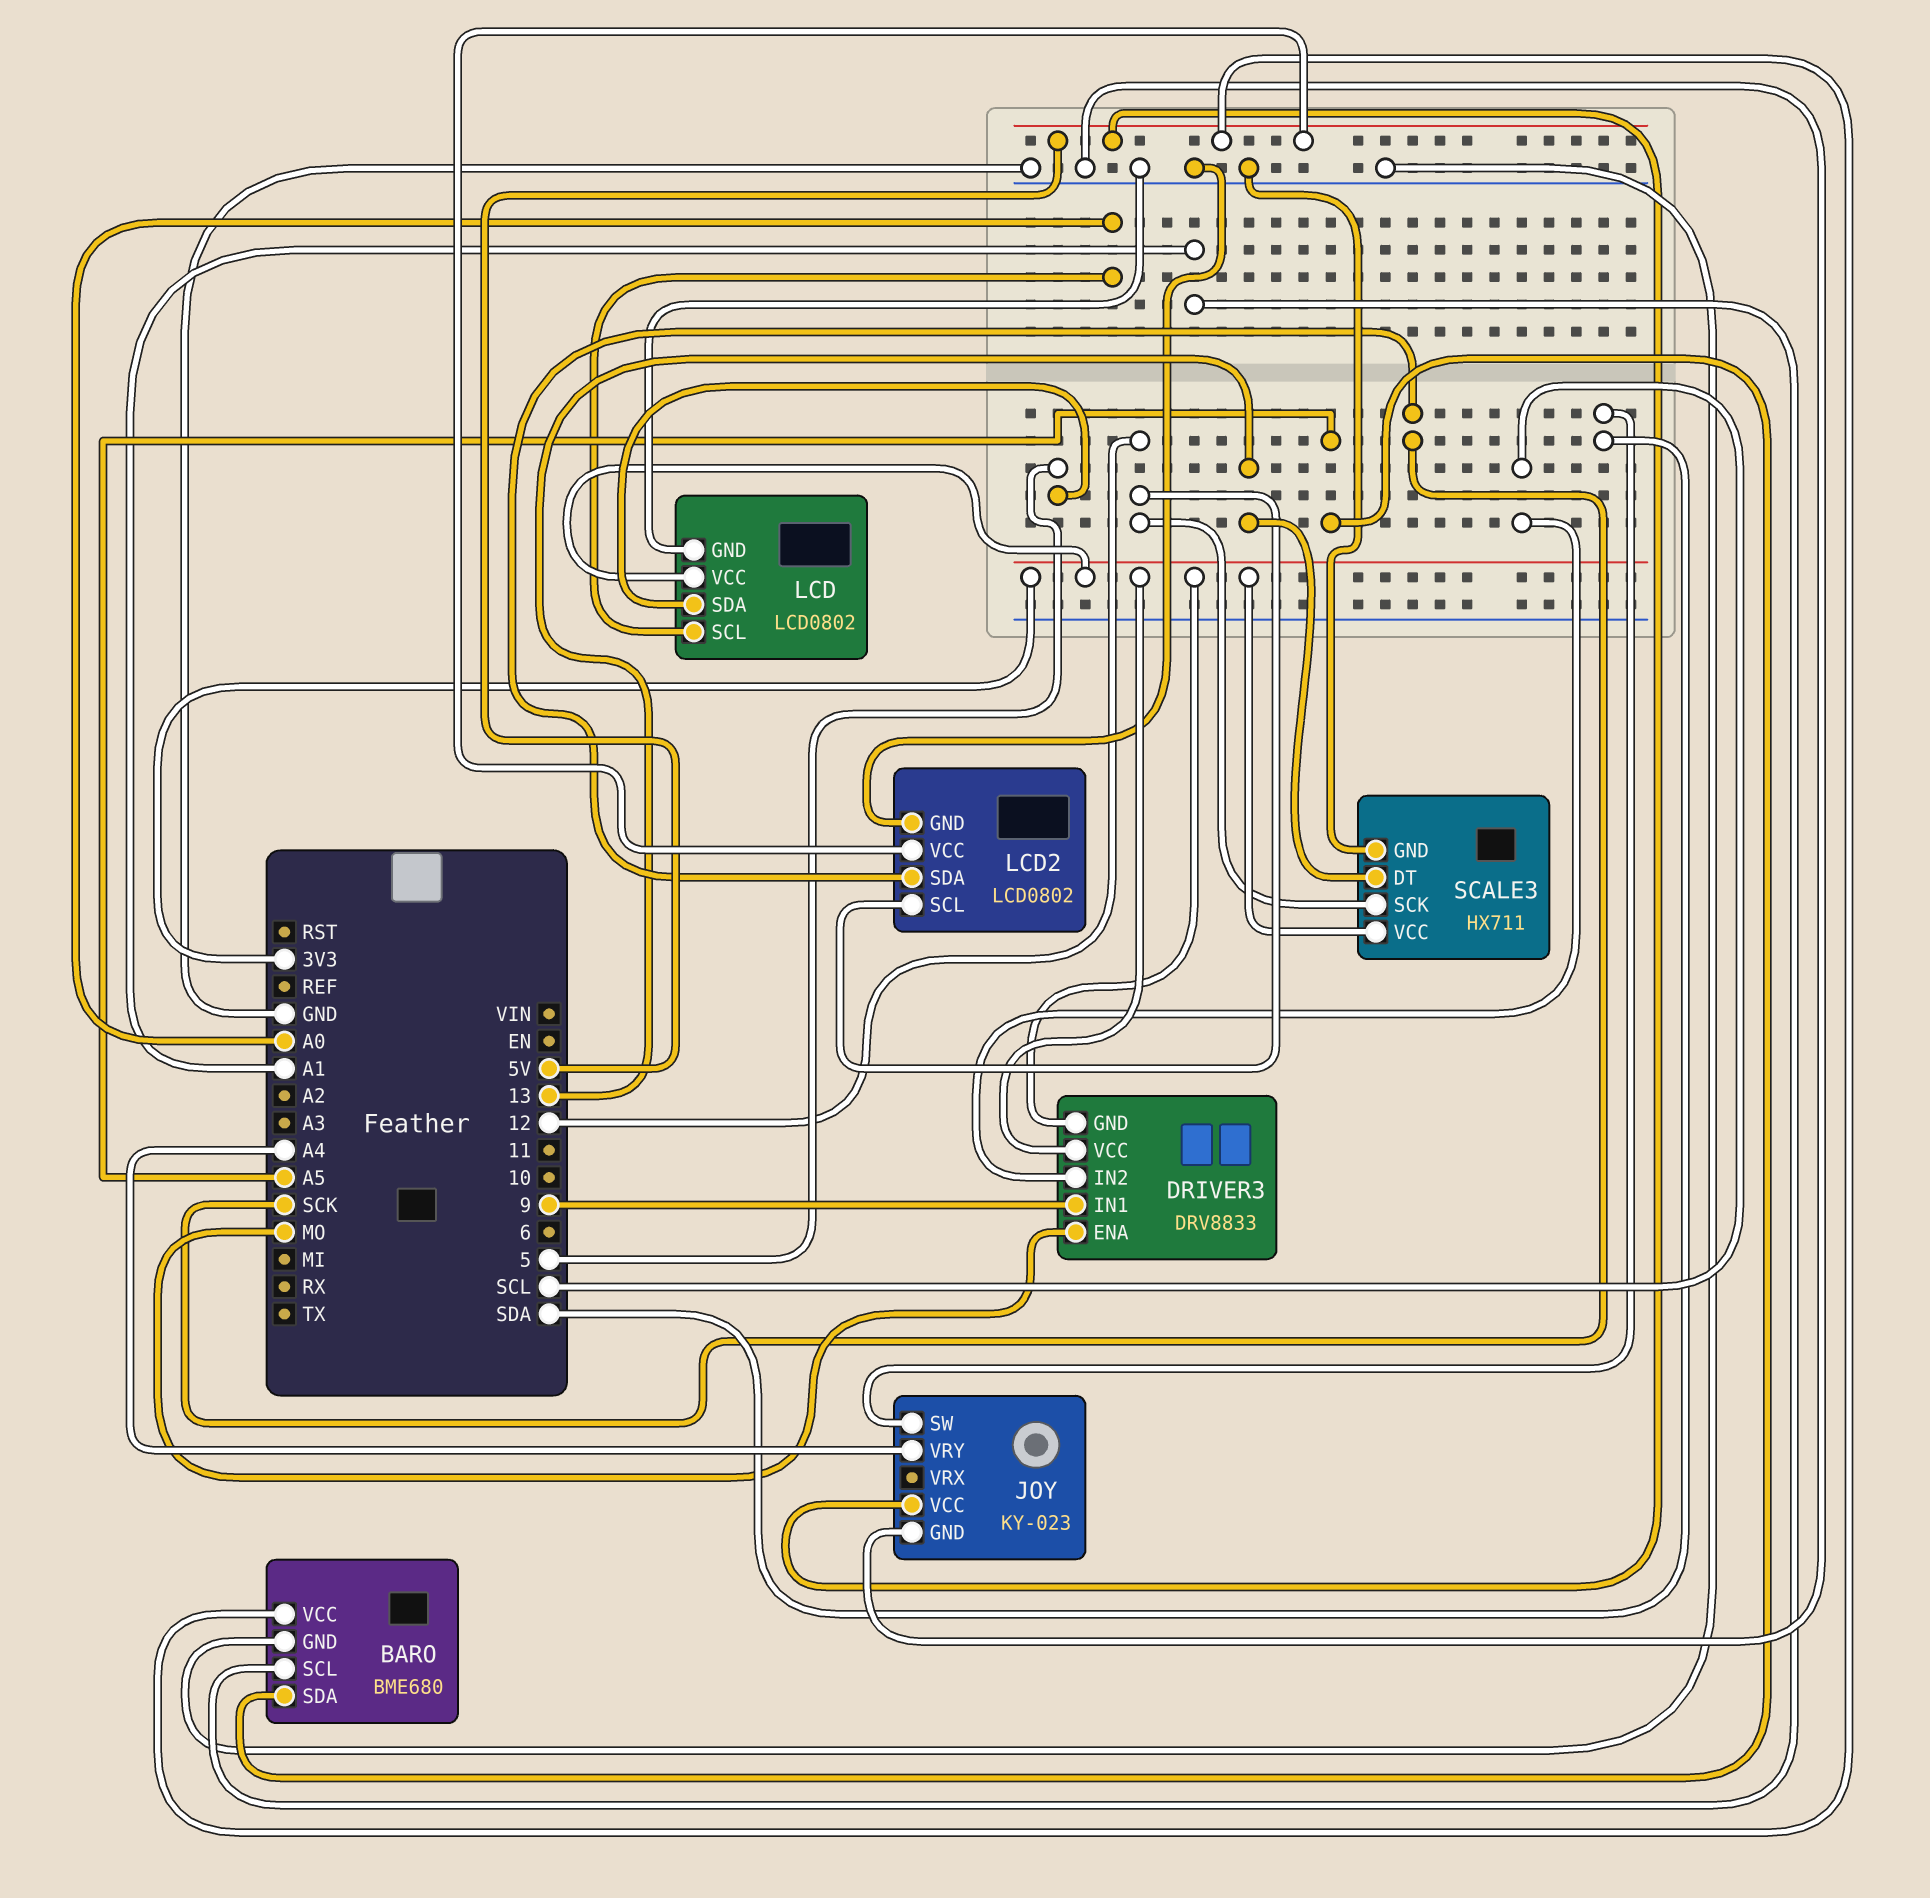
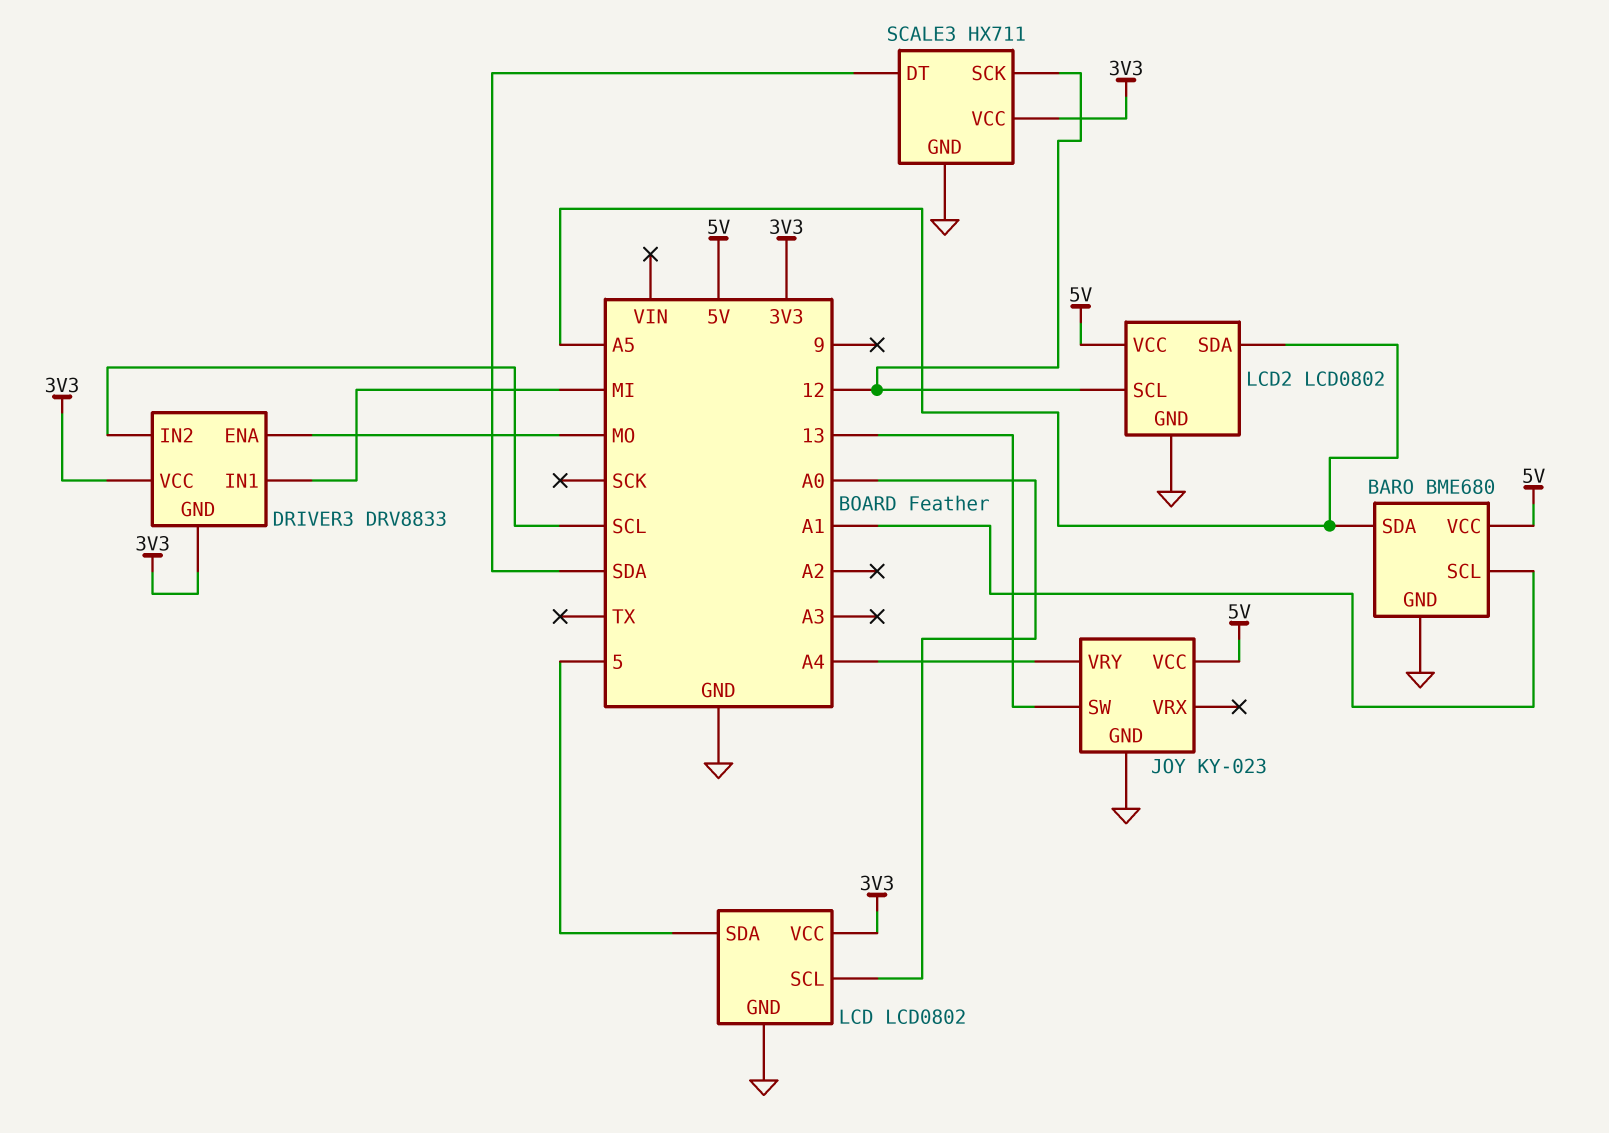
DRIVER3 pin IN1: 9 -> MI
JOY pin SW: SDA -> 13
LCD2 pin SDA: SCK -> A5
SCALE3 pin DT: 13 -> SDA

